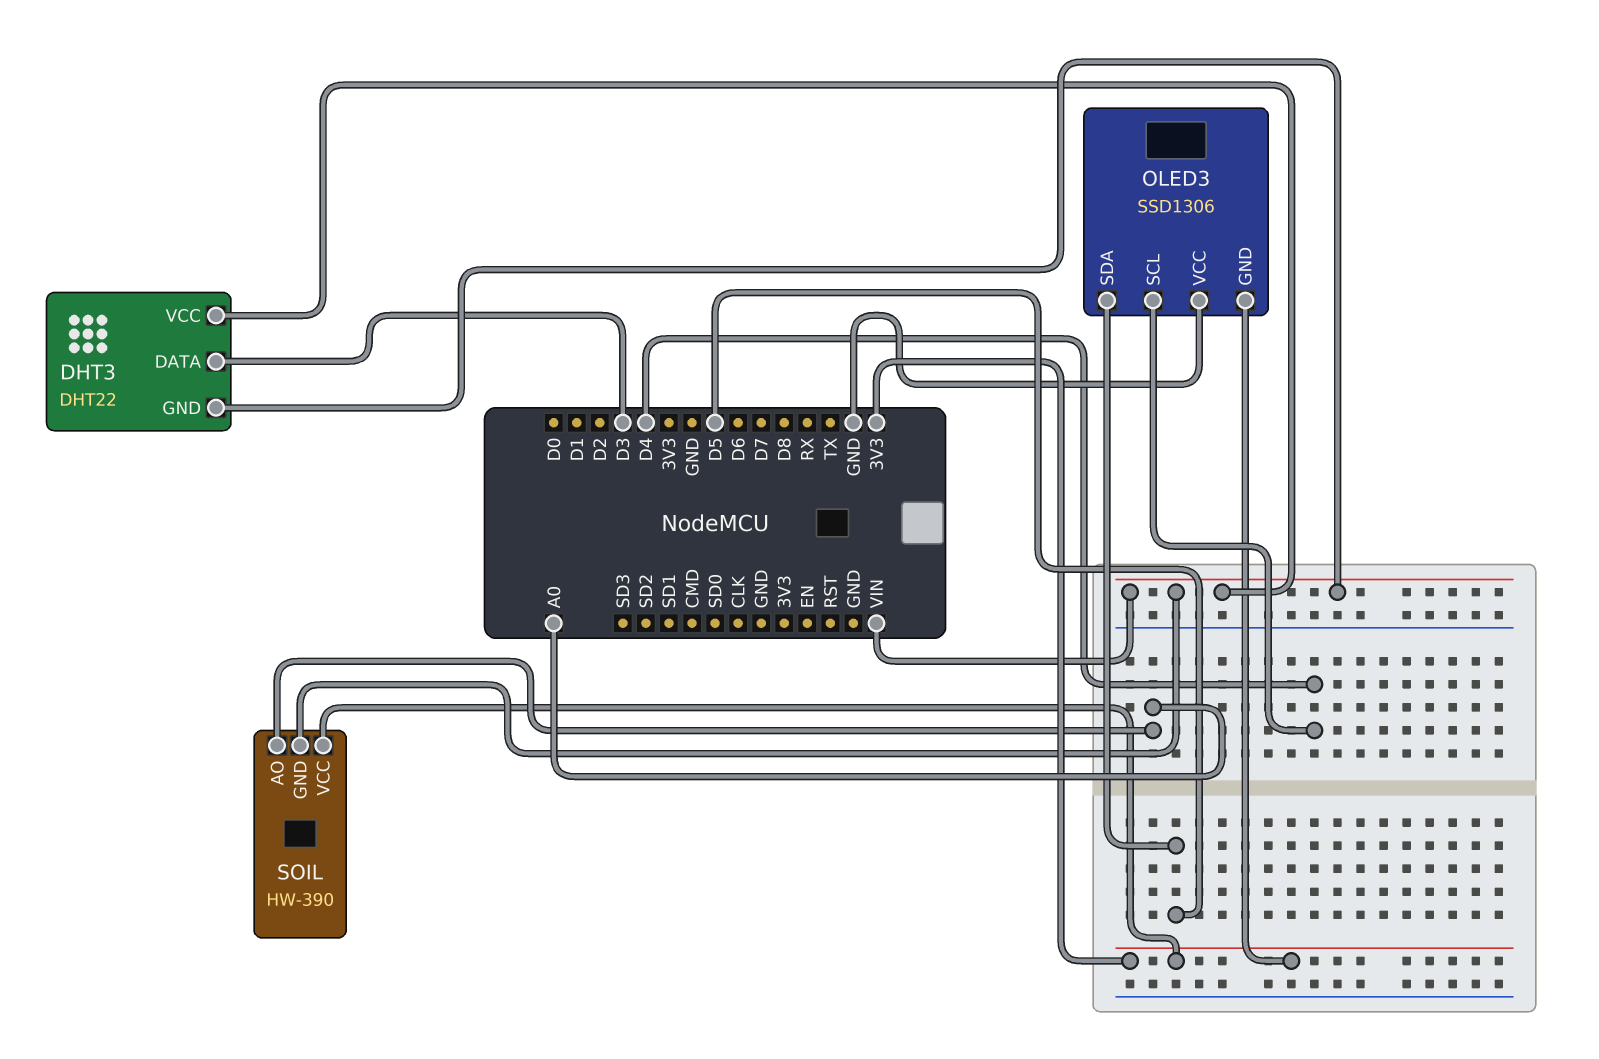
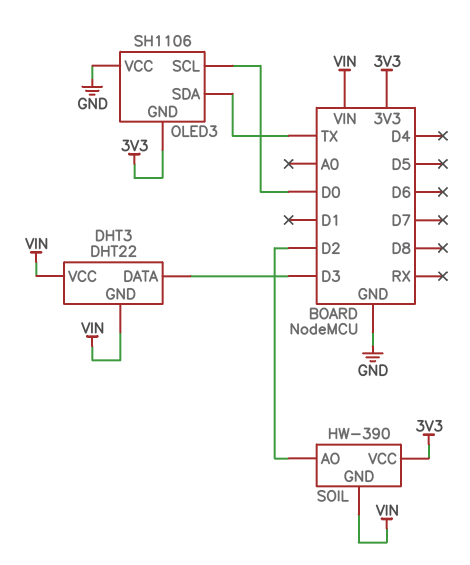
OLED3: SSD1306 -> SH1106
OLED3 pin SCL: D4 -> D0
OLED3 pin SDA: D5 -> TX
SOIL pin AO: A0 -> D2

